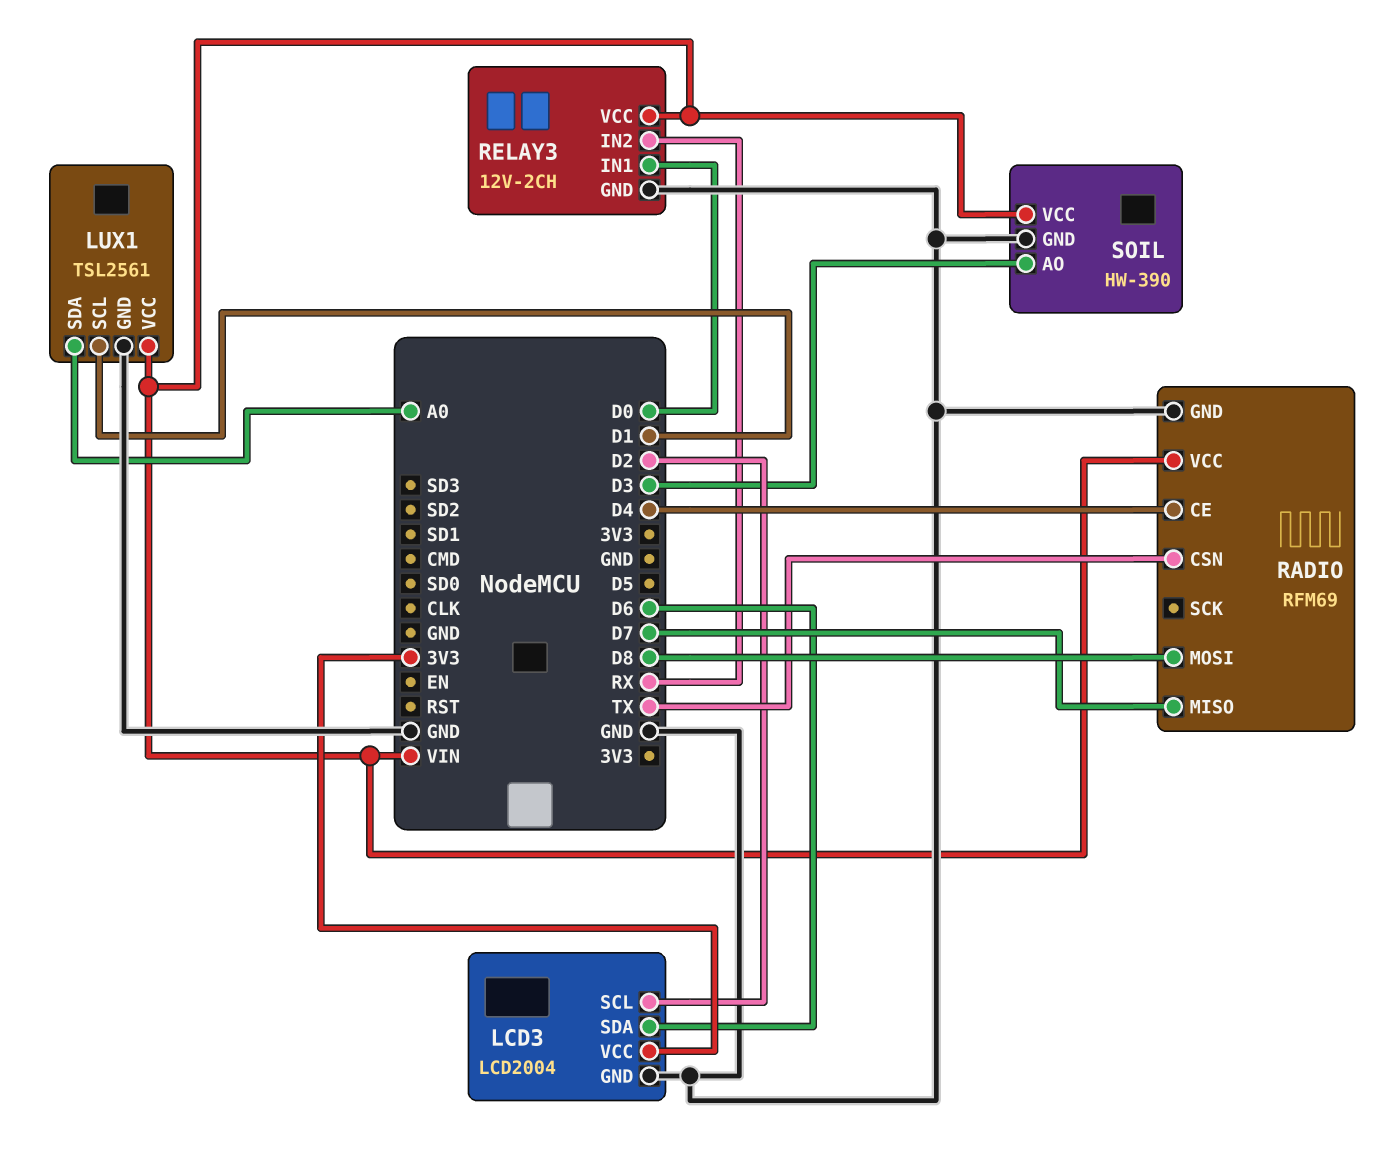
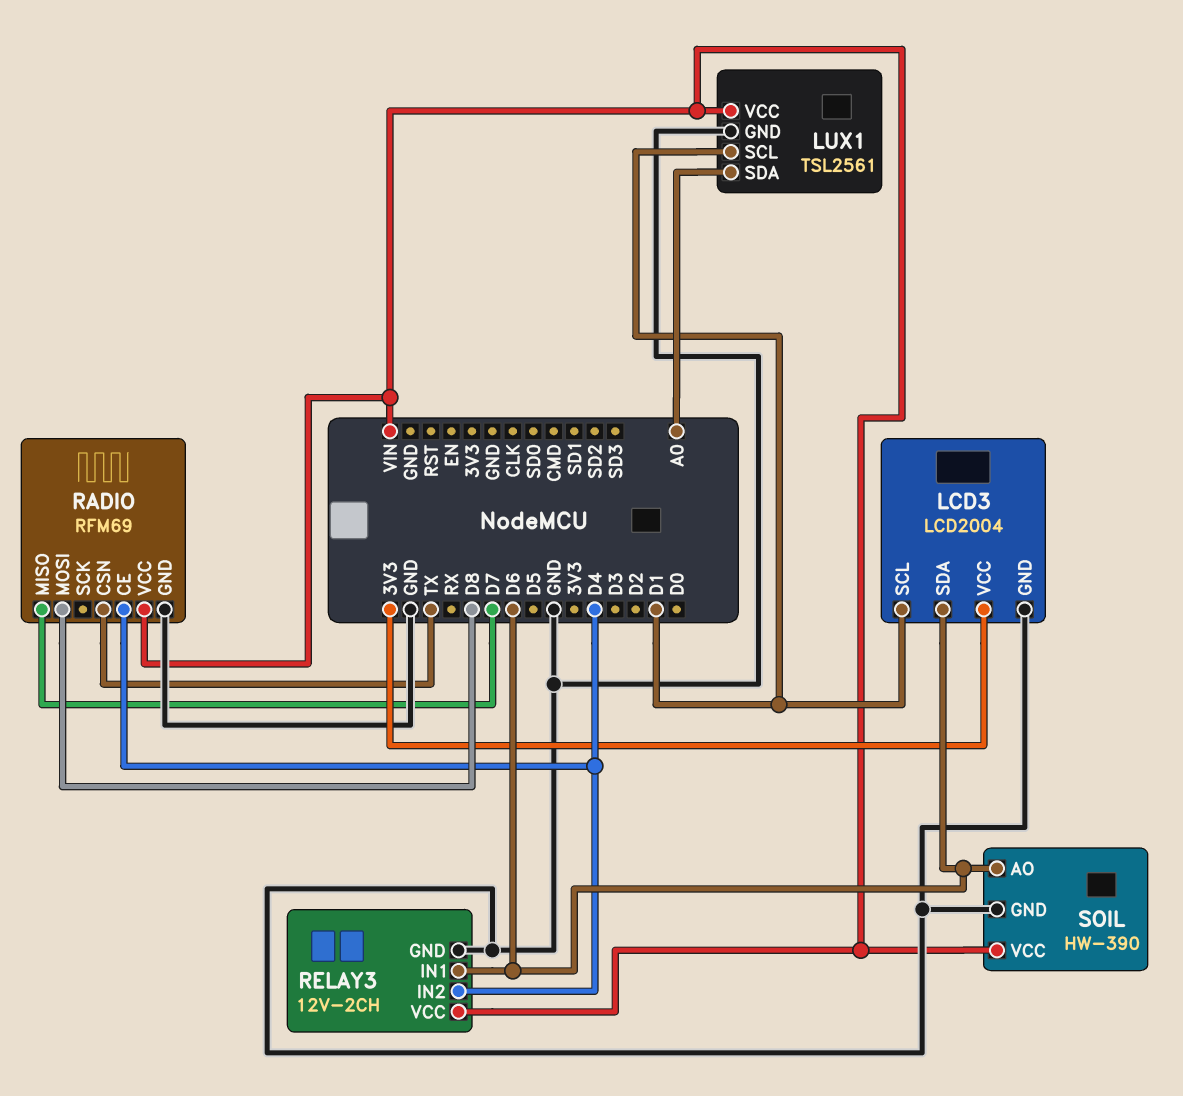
LCD3 pin SCL: D2 -> D1
RELAY3 pin IN1: D0 -> D6
RELAY3 pin IN2: RX -> D4
SOIL pin AO: D3 -> D6

